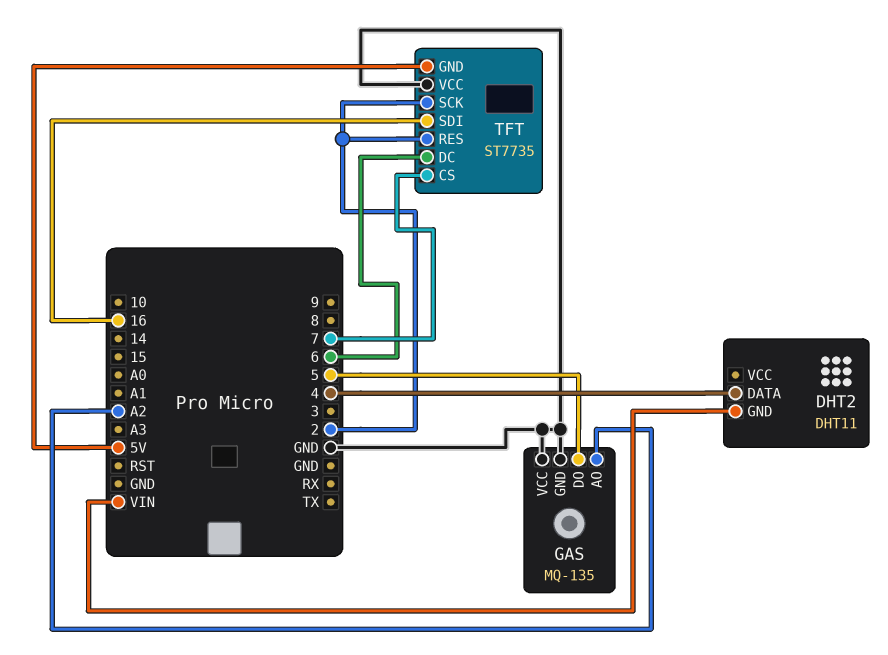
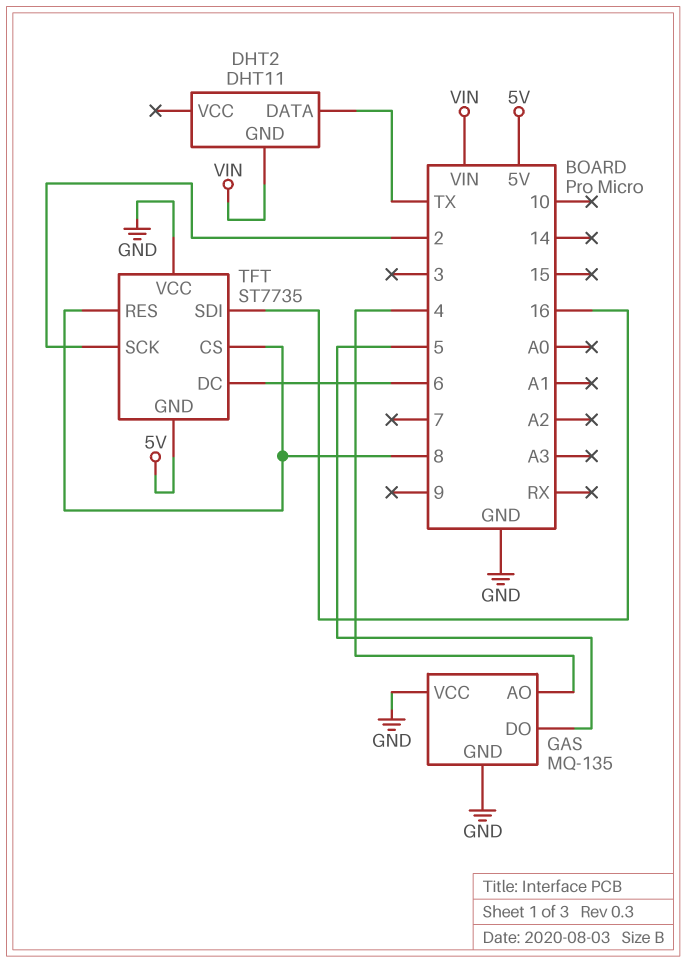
DHT2 pin DATA: 4 -> TX
GAS pin AO: A2 -> 4
TFT pin CS: 7 -> 8
TFT pin RES: 2 -> 8

